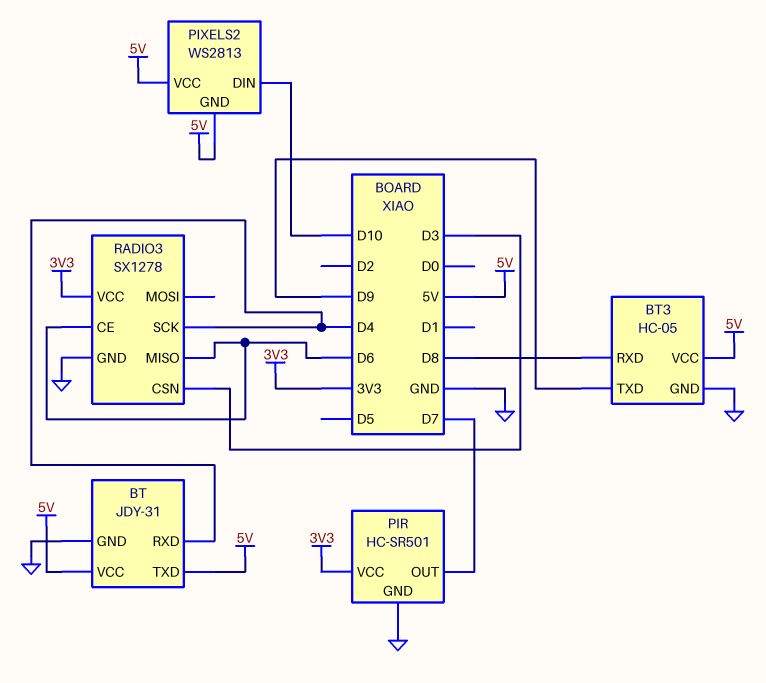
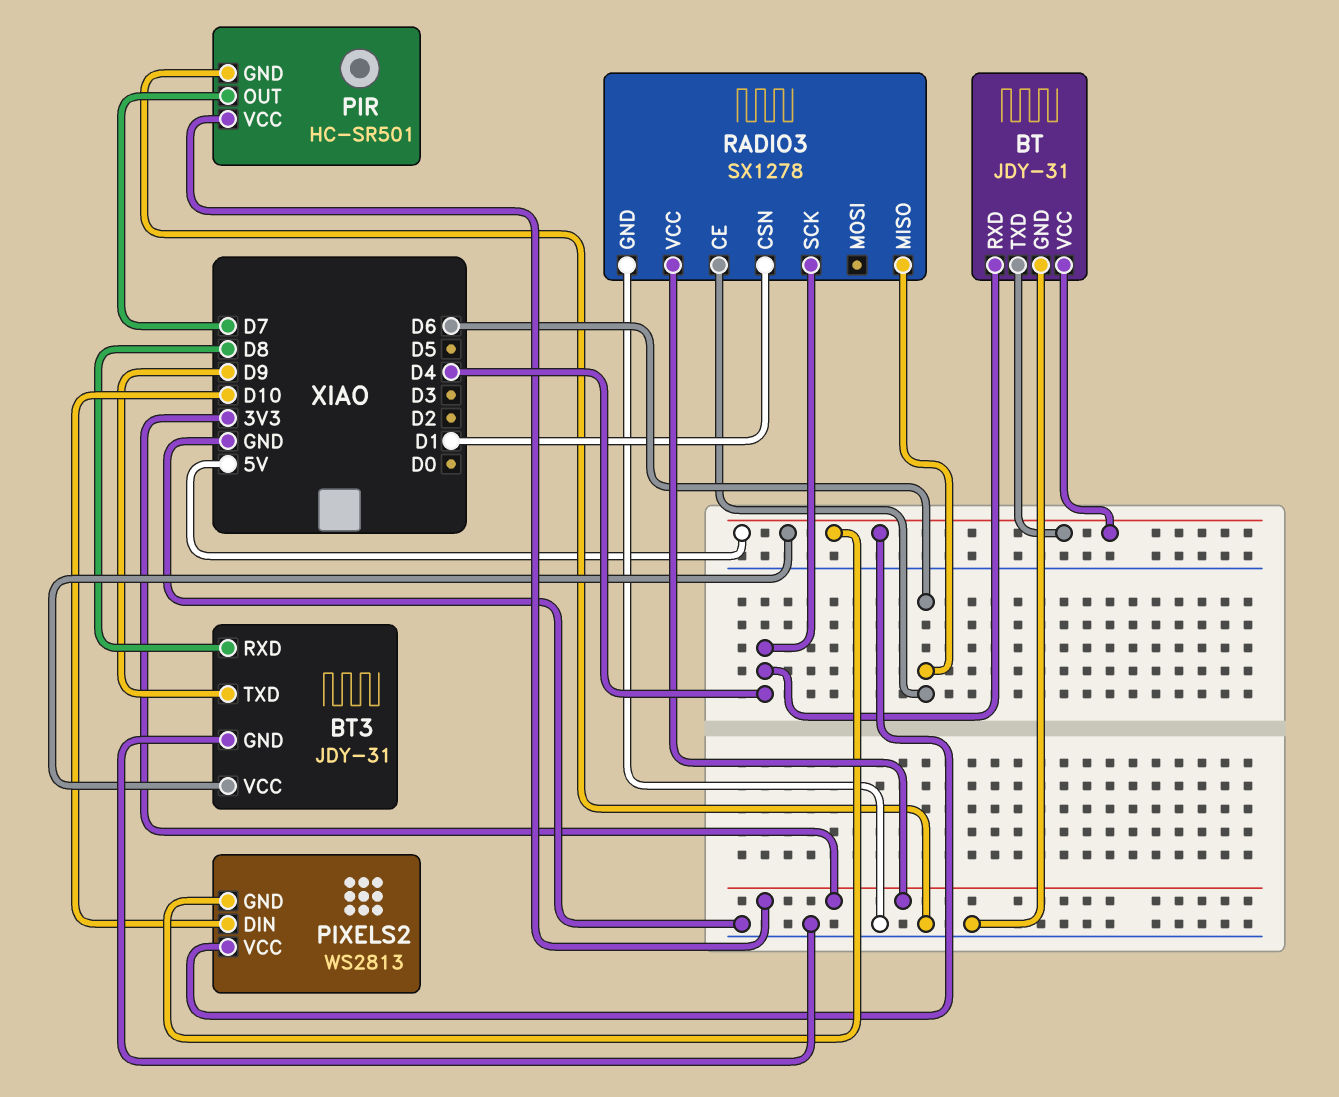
BT3: HC-05 -> JDY-31
RADIO3 pin CSN: D3 -> D1

